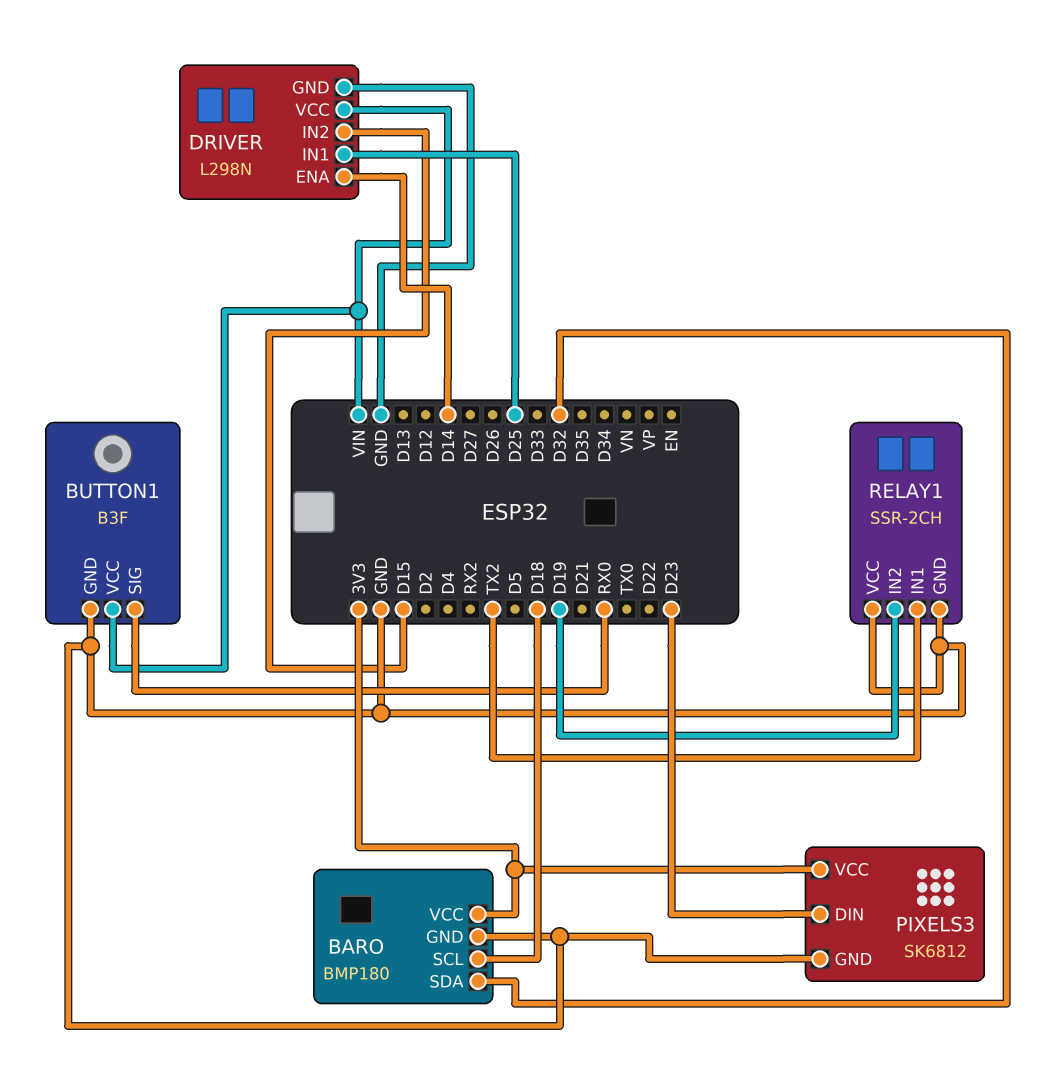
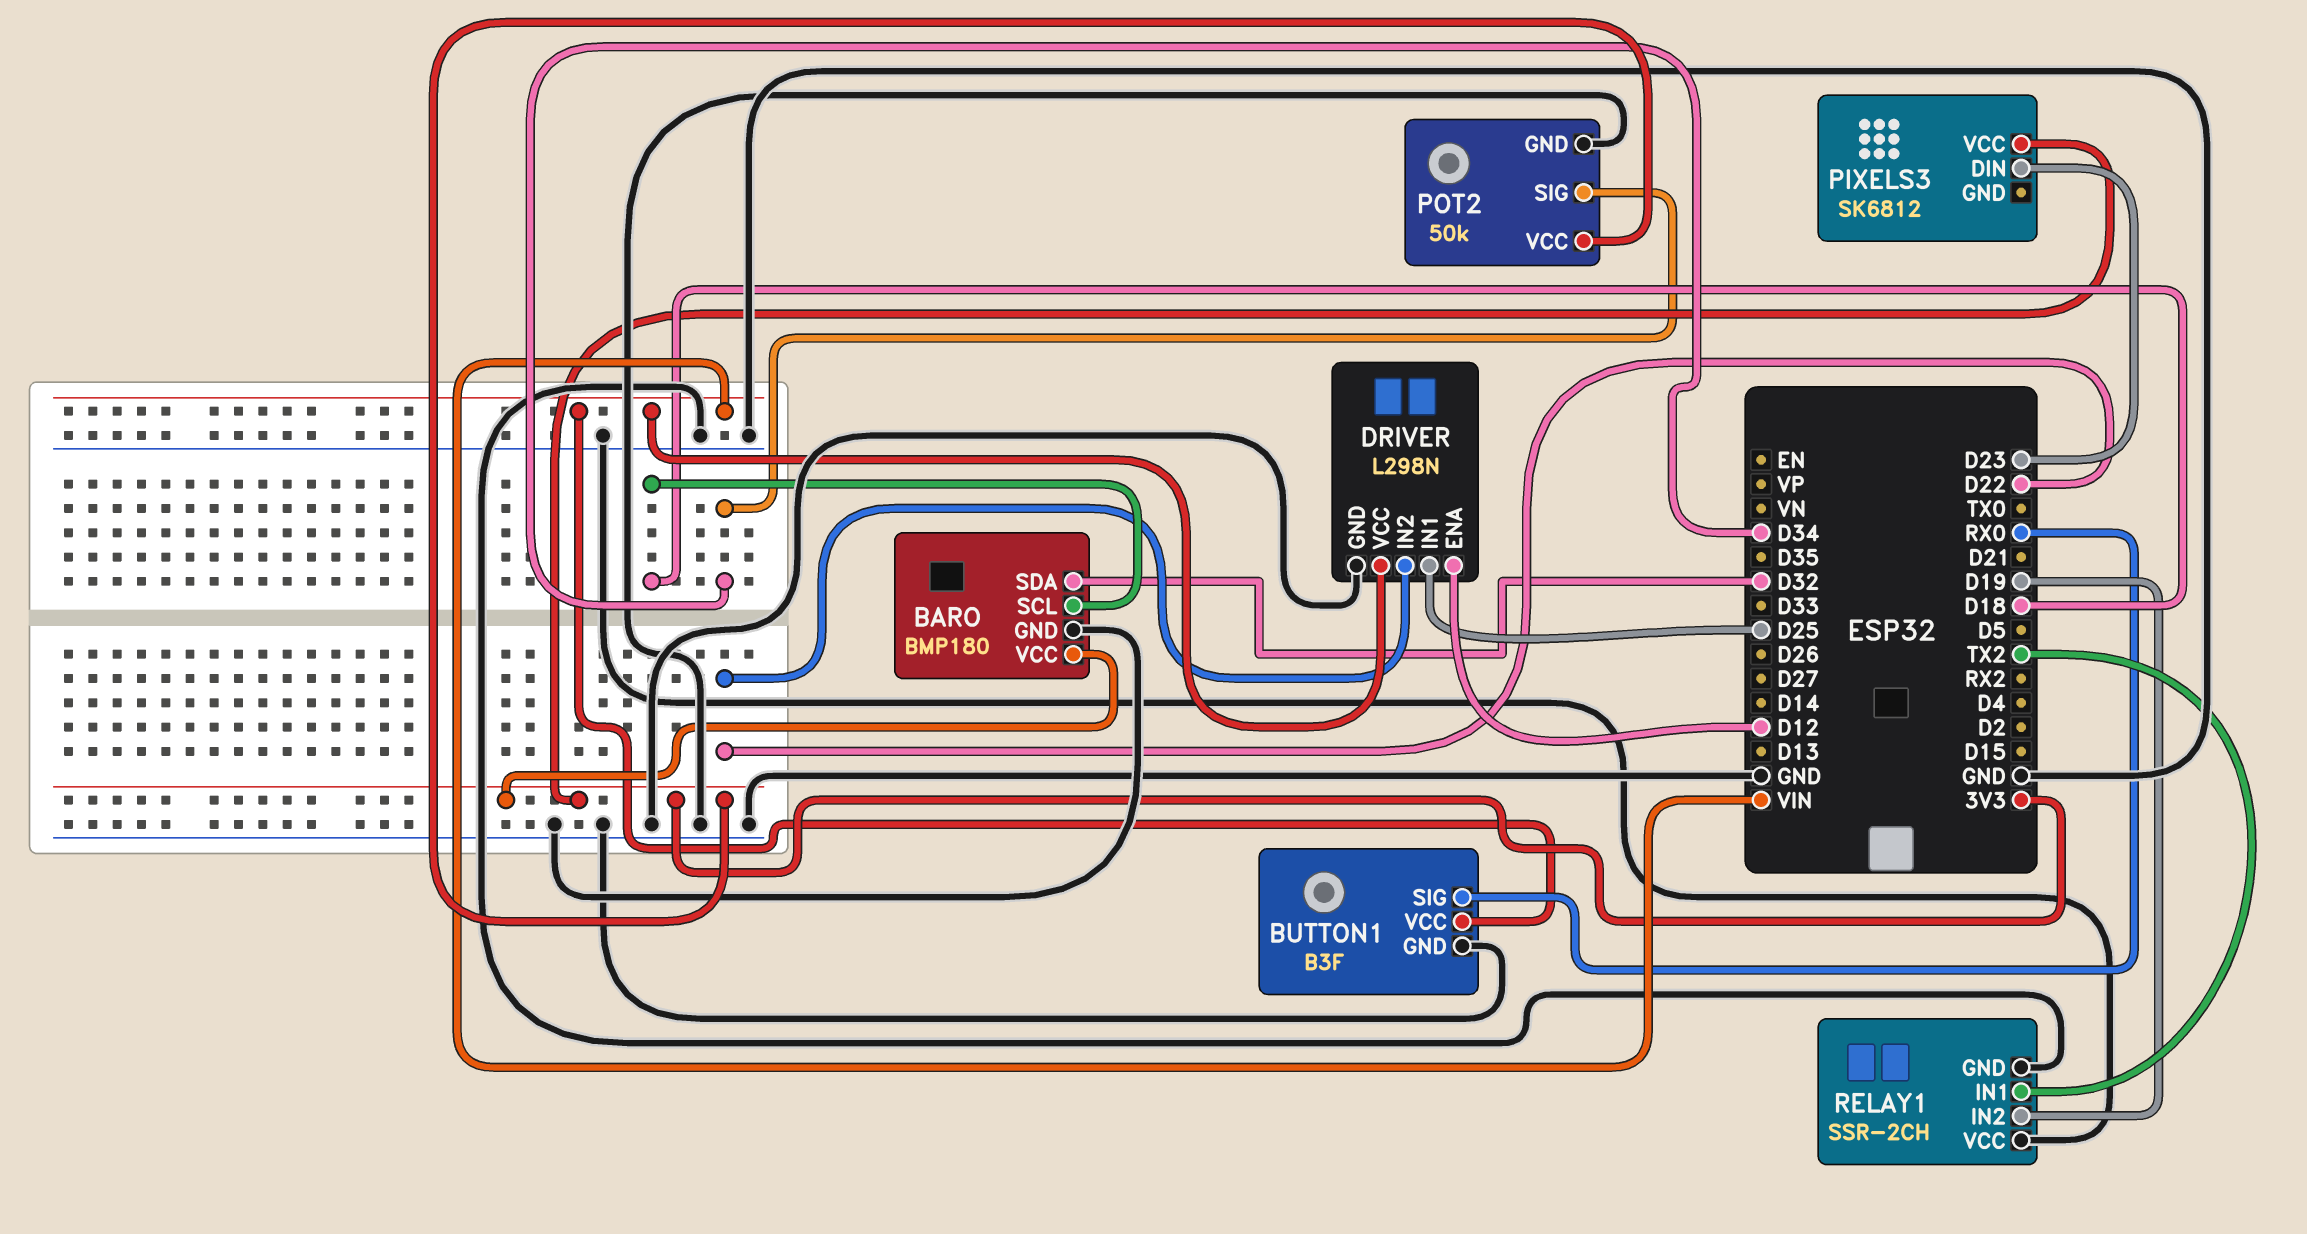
DRIVER pin ENA: D14 -> D12
DRIVER pin IN2: D15 -> D22
PIXELS3 pin GND: GND -> none
POT2: none -> 50k
POT2 pin GND: none -> GND
POT2 pin SIG: none -> D34
POT2 pin VCC: none -> 3V3

